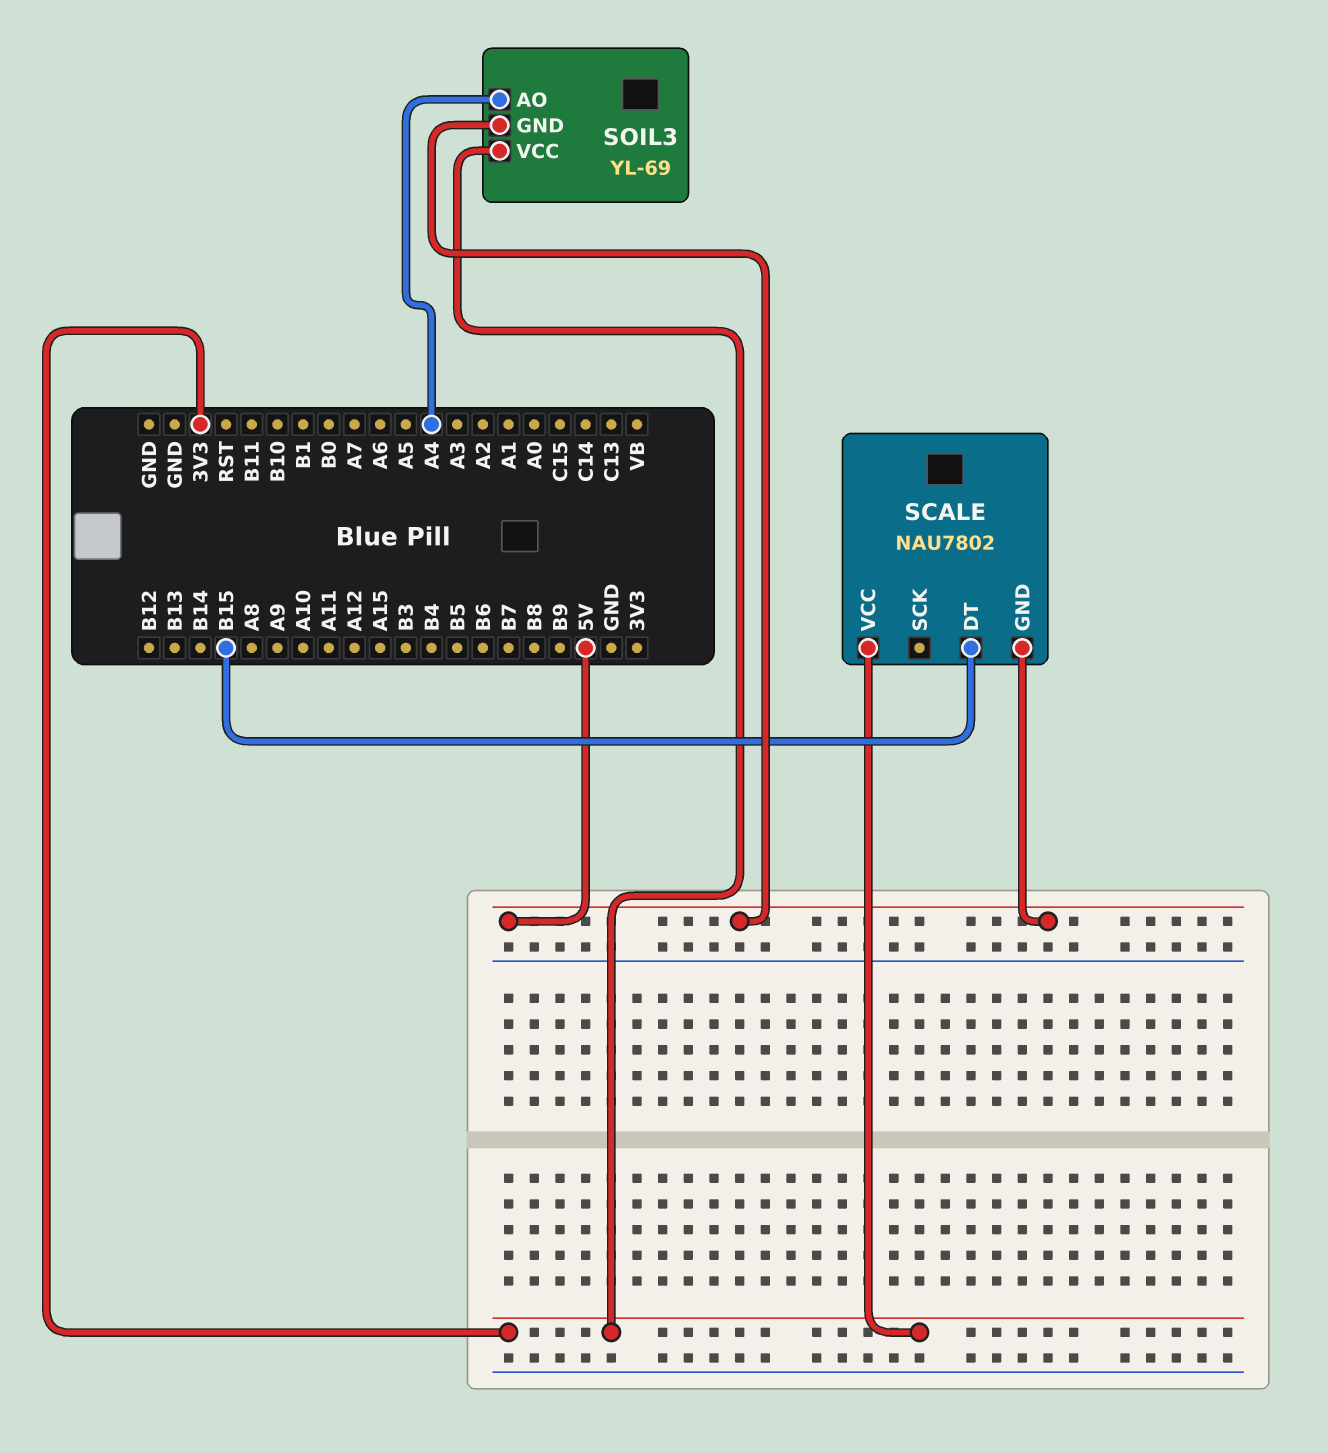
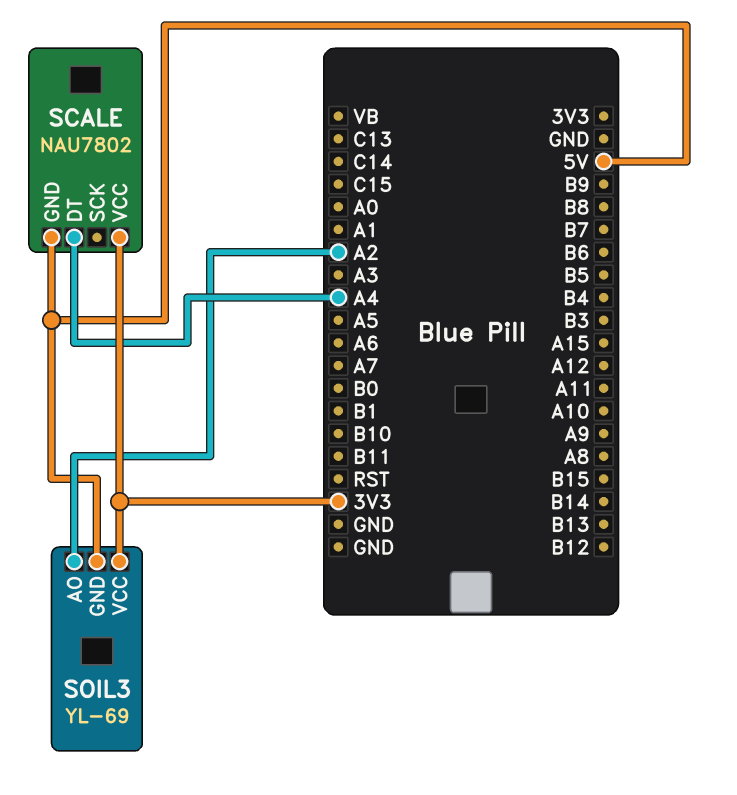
SCALE pin DT: B15 -> A4
SOIL3 pin AO: A4 -> A2

